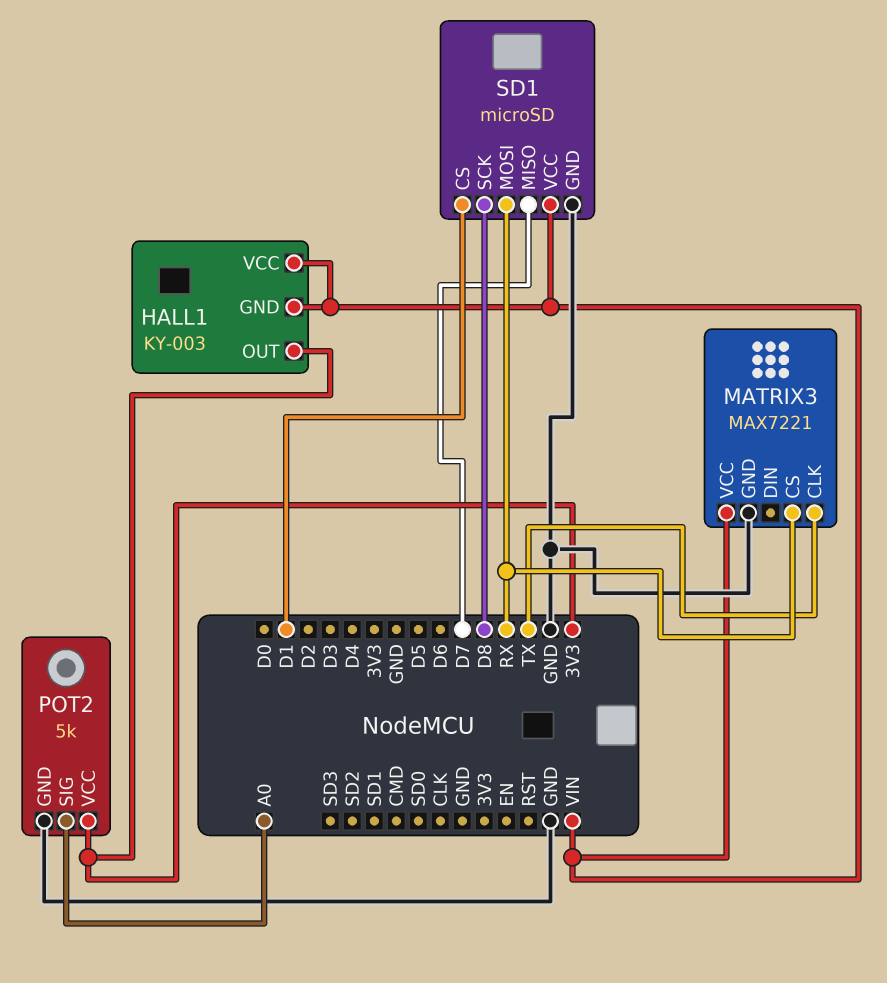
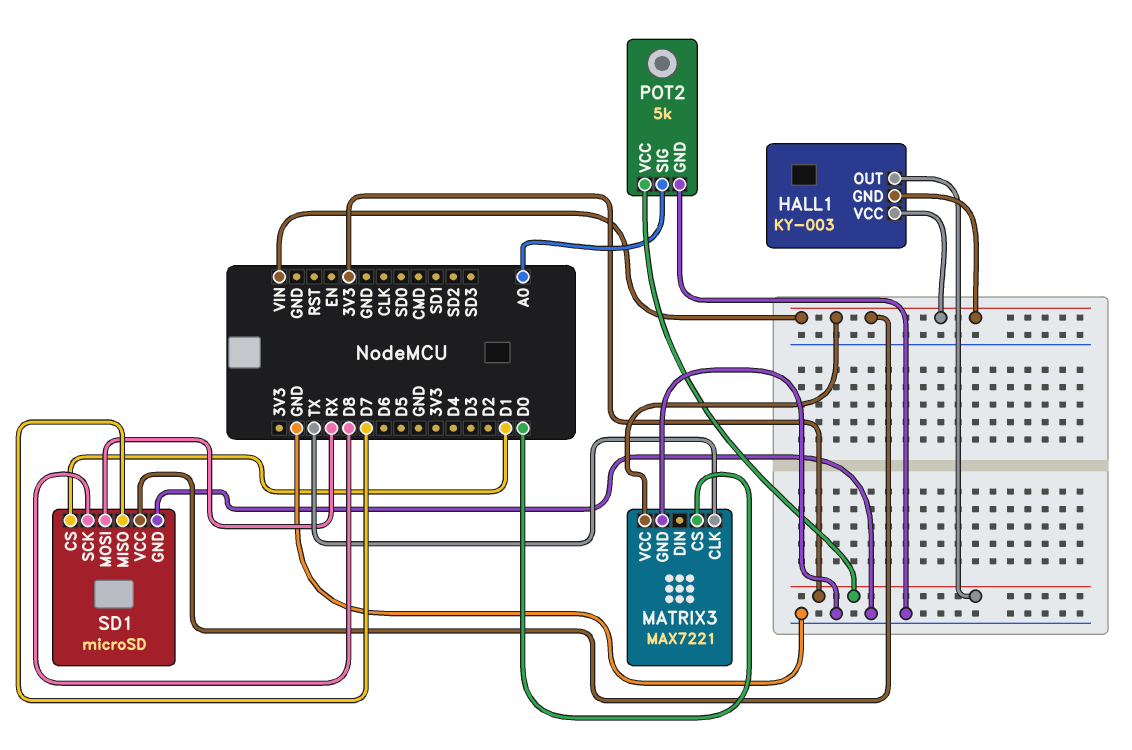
MATRIX3 pin CS: RX -> D0

